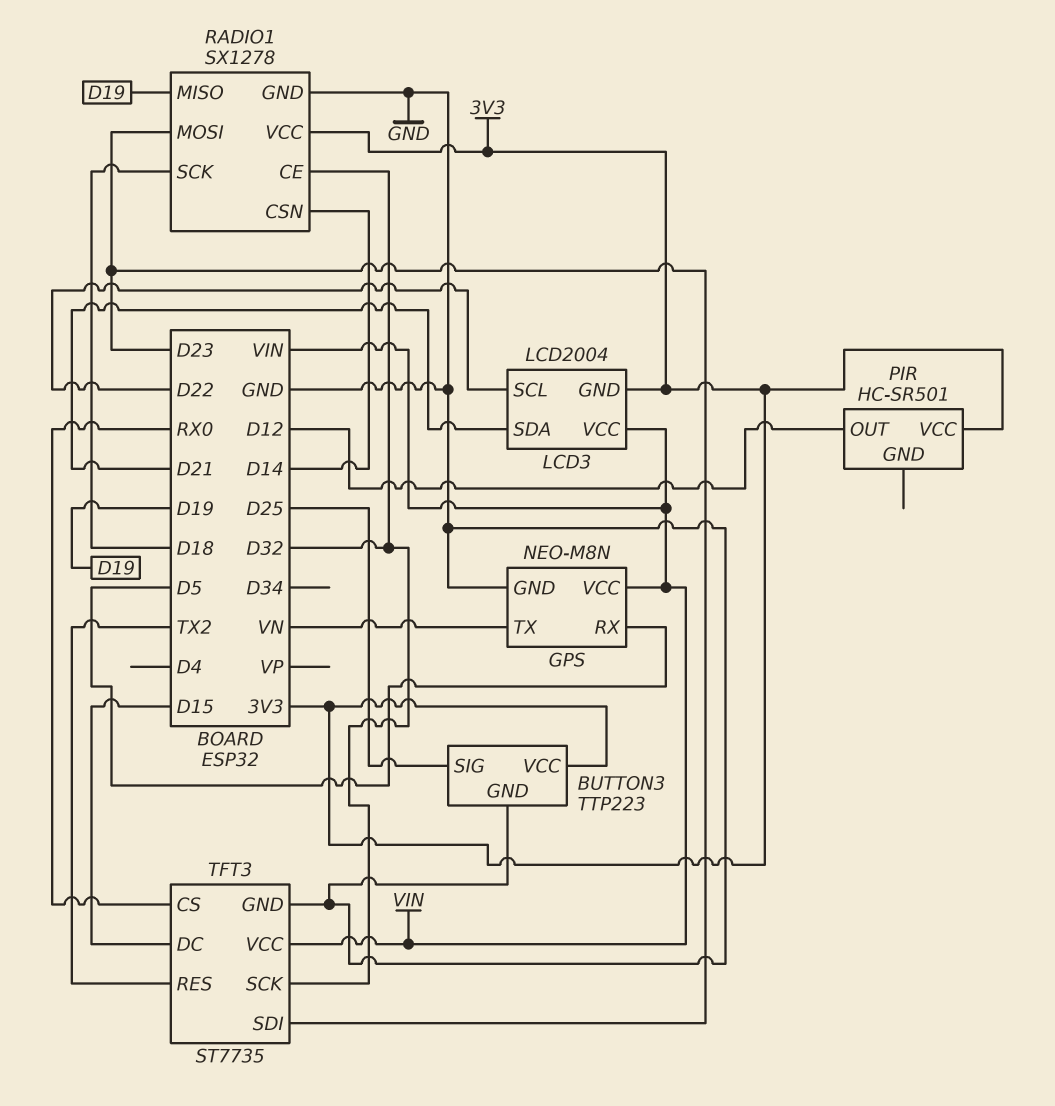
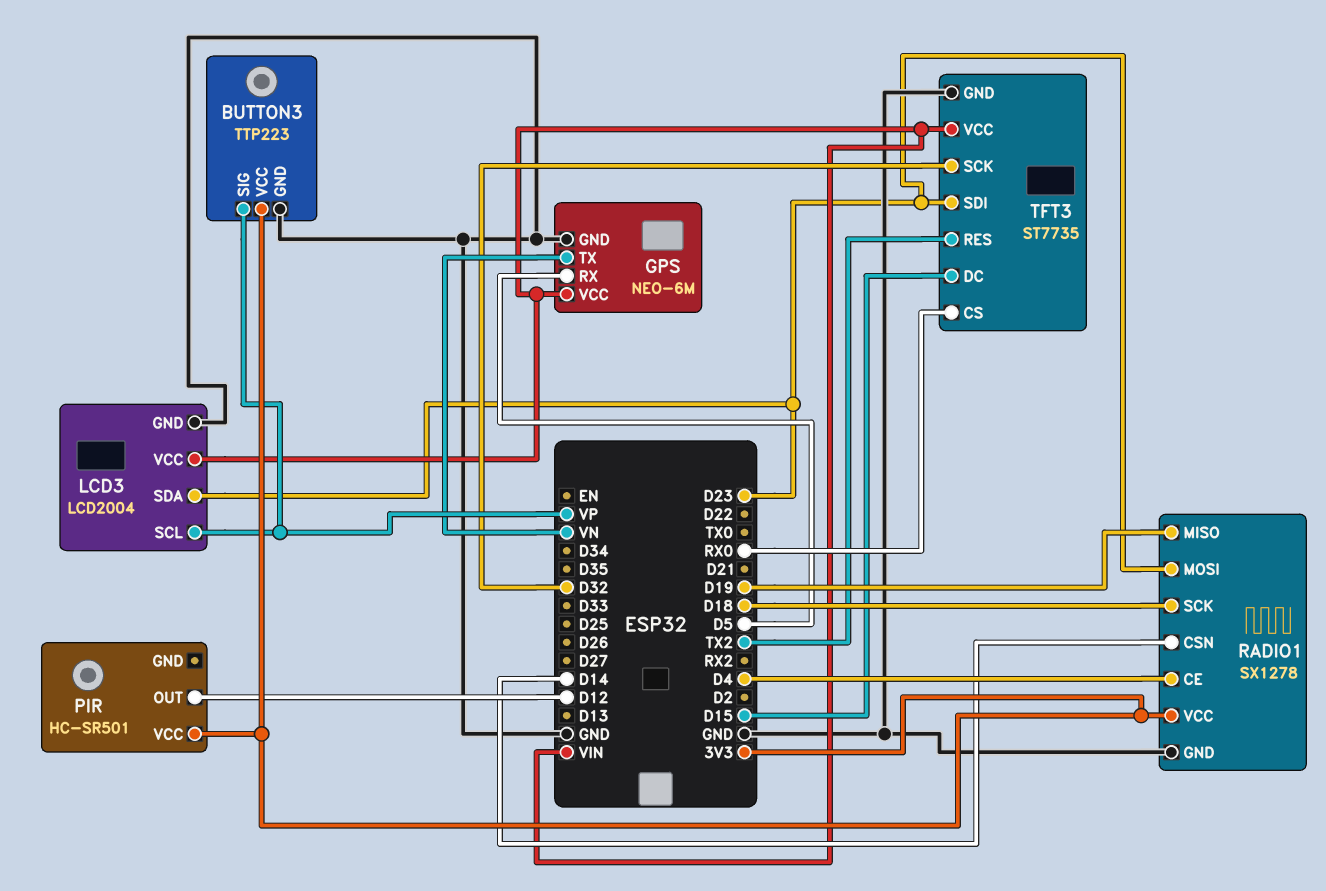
BUTTON3 pin SIG: D25 -> VP
GPS: NEO-M8N -> NEO-6M
LCD3 pin GND: 3V3 -> GND
LCD3 pin SCL: D22 -> VP
LCD3 pin SDA: D21 -> D23
RADIO1 pin CE: D32 -> D4

